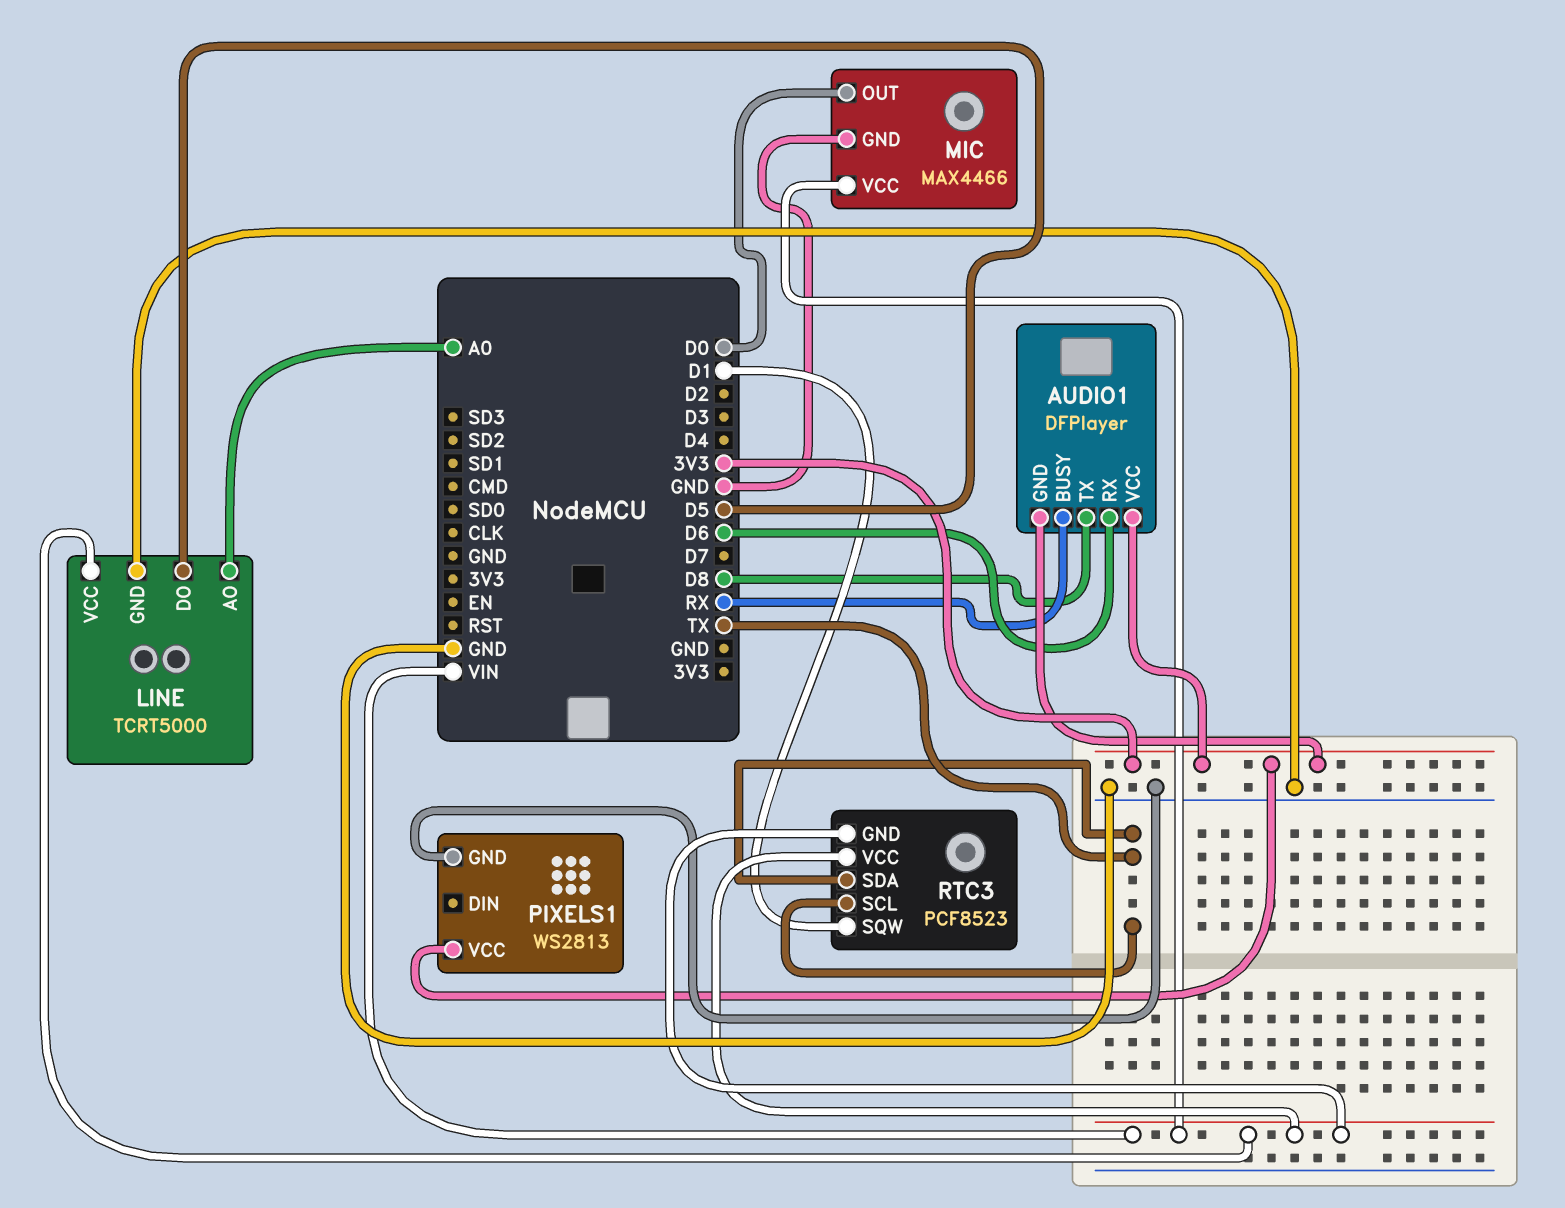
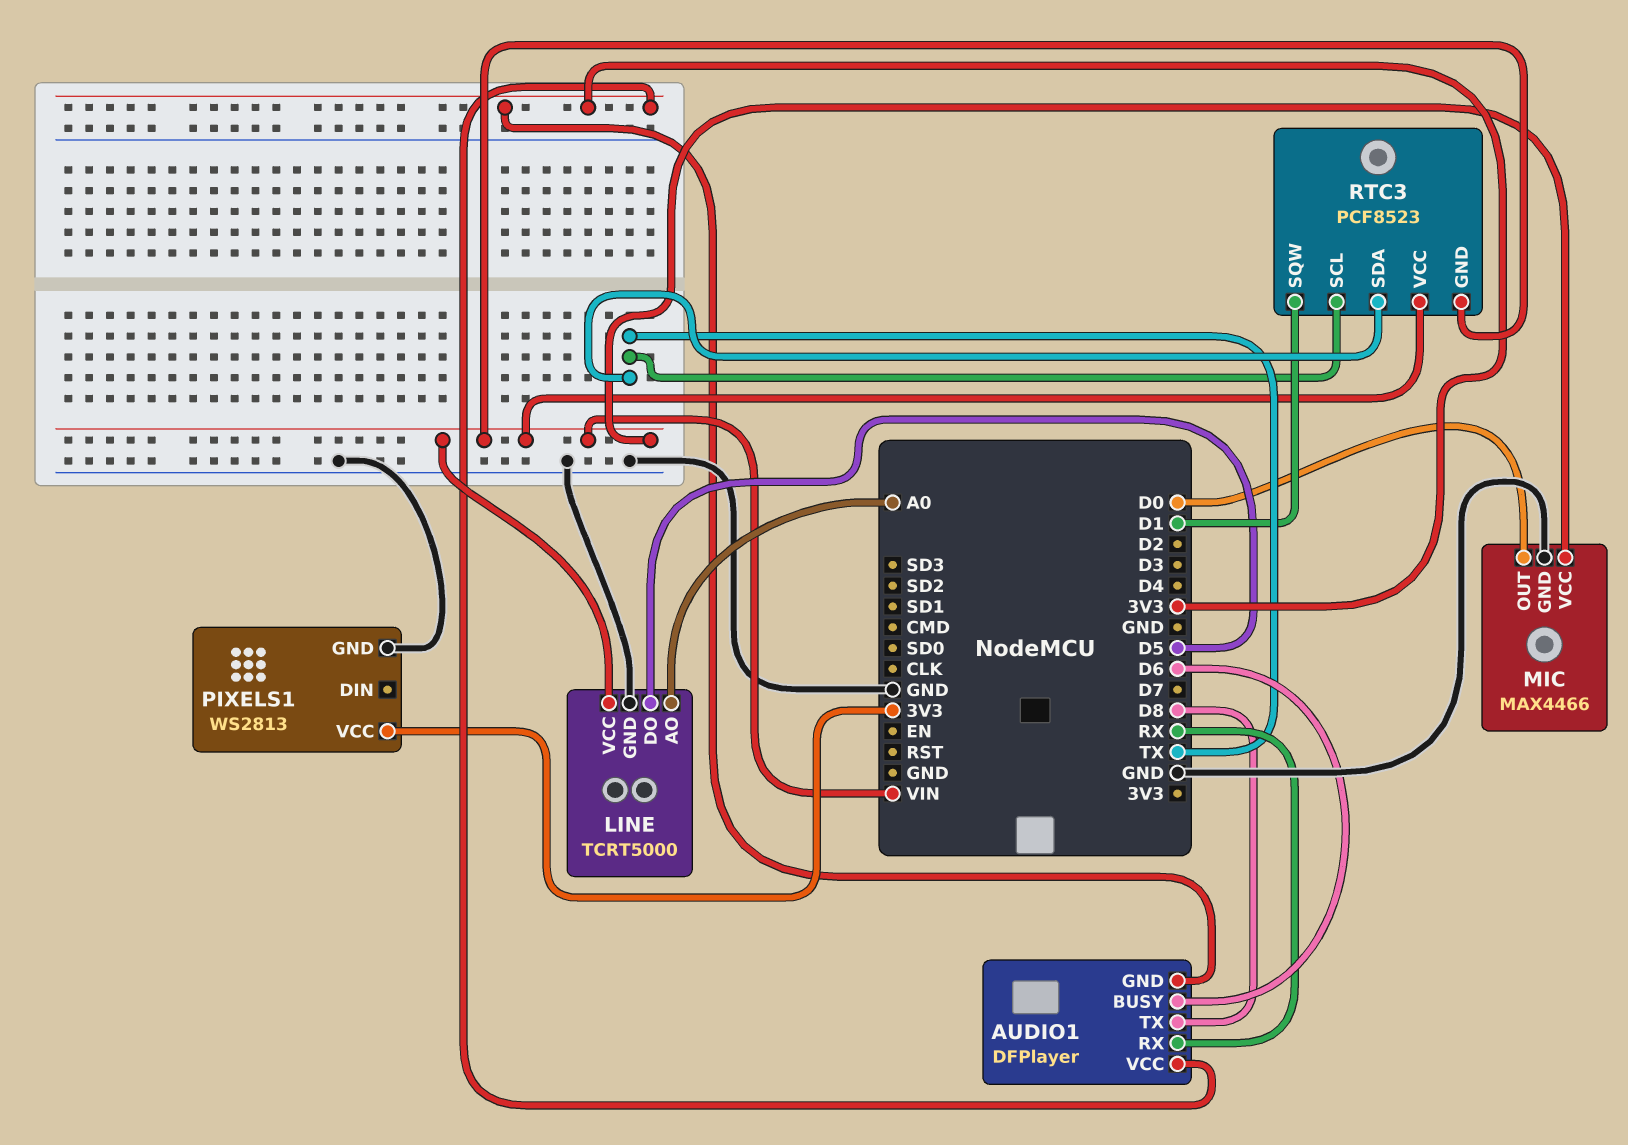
AUDIO1 pin BUSY: RX -> D6
AUDIO1 pin RX: D6 -> RX

